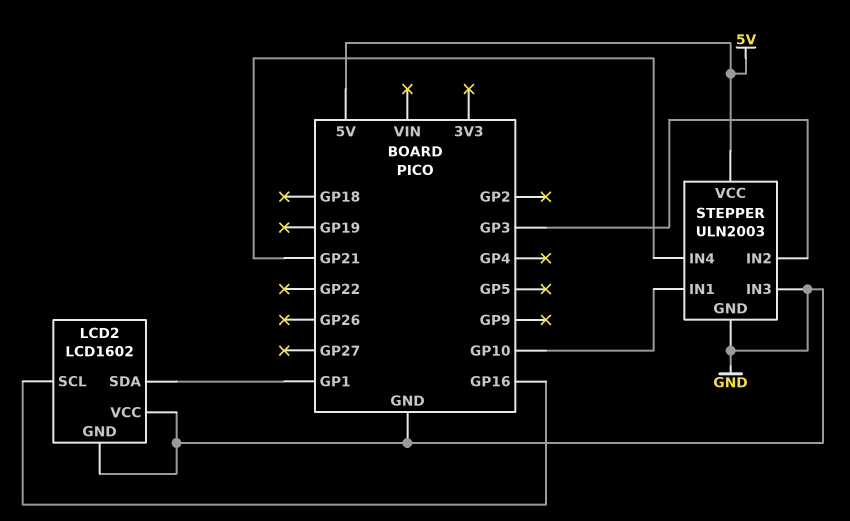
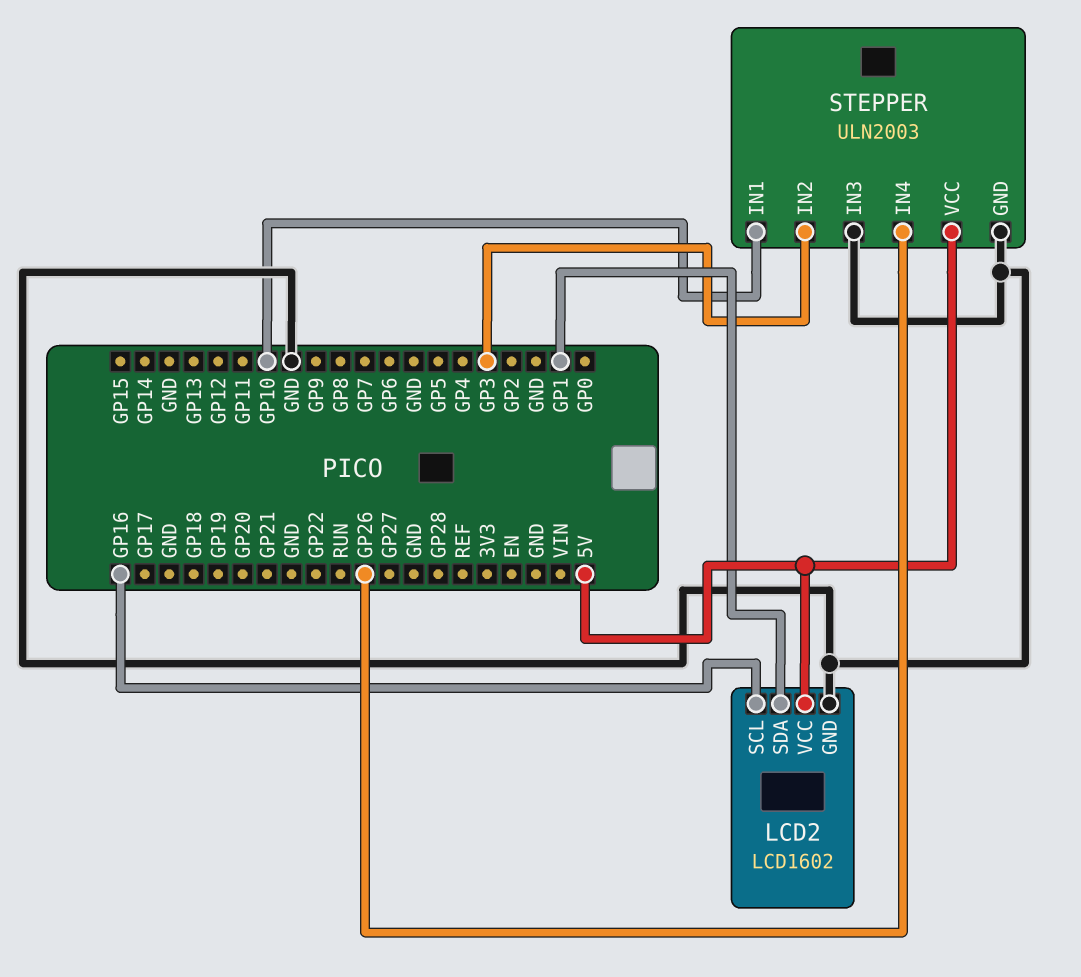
LCD2 pin VCC: GND -> 5V
STEPPER pin IN4: GP21 -> GP26

